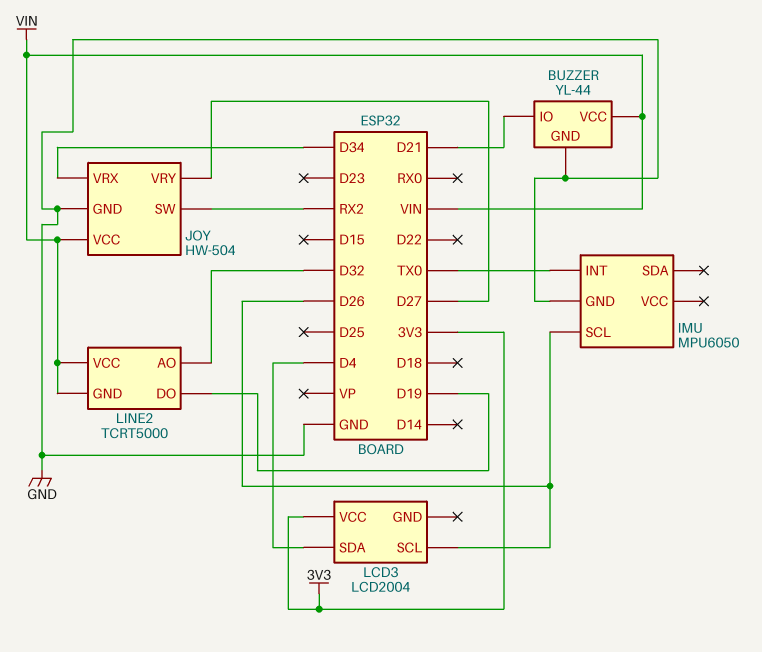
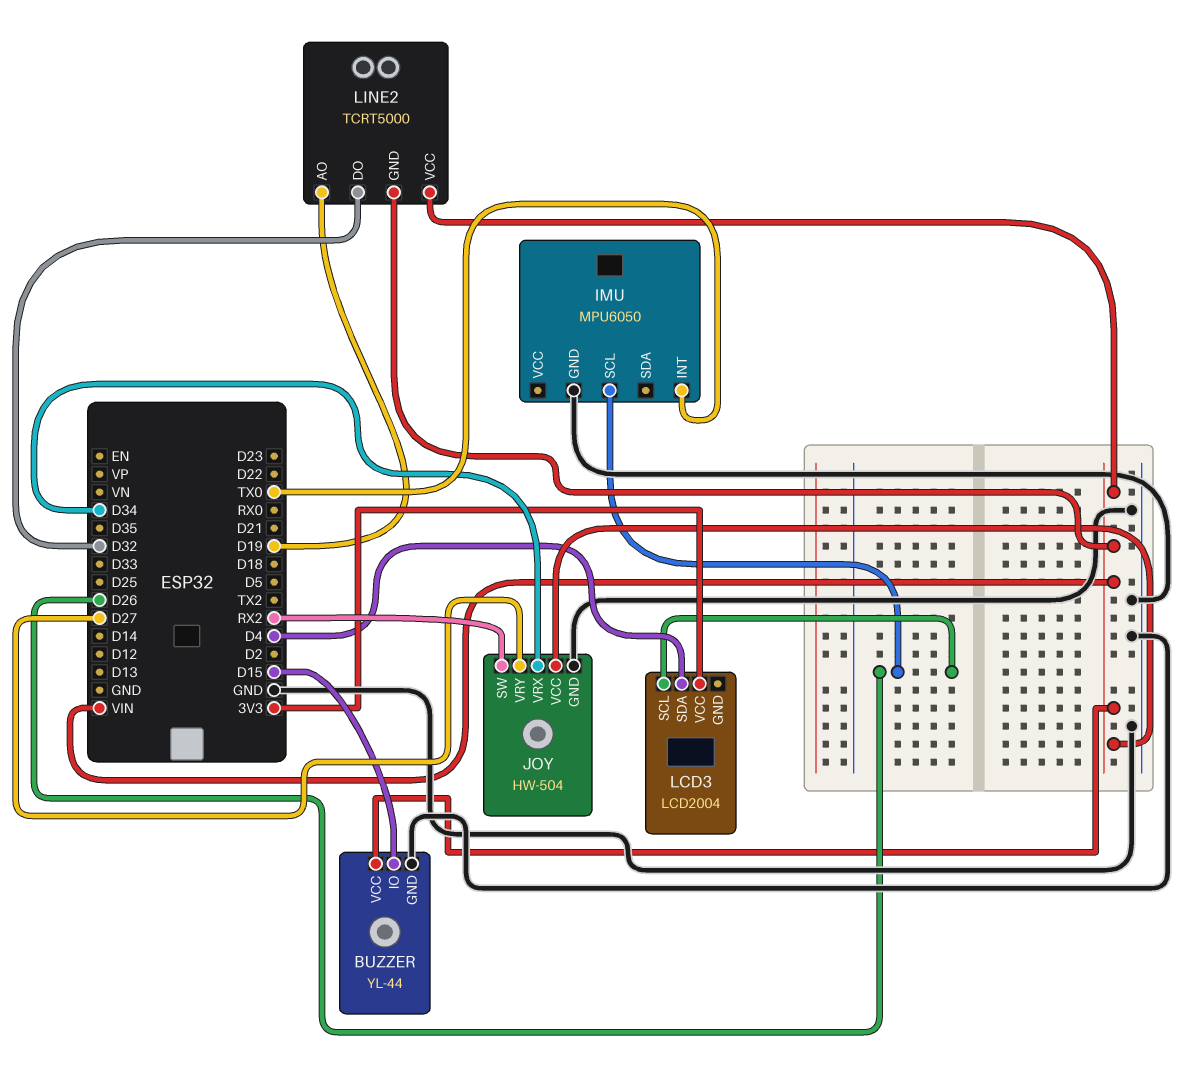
BUZZER pin IO: D21 -> D15
LINE2 pin AO: D32 -> D19
LINE2 pin DO: D19 -> D32

